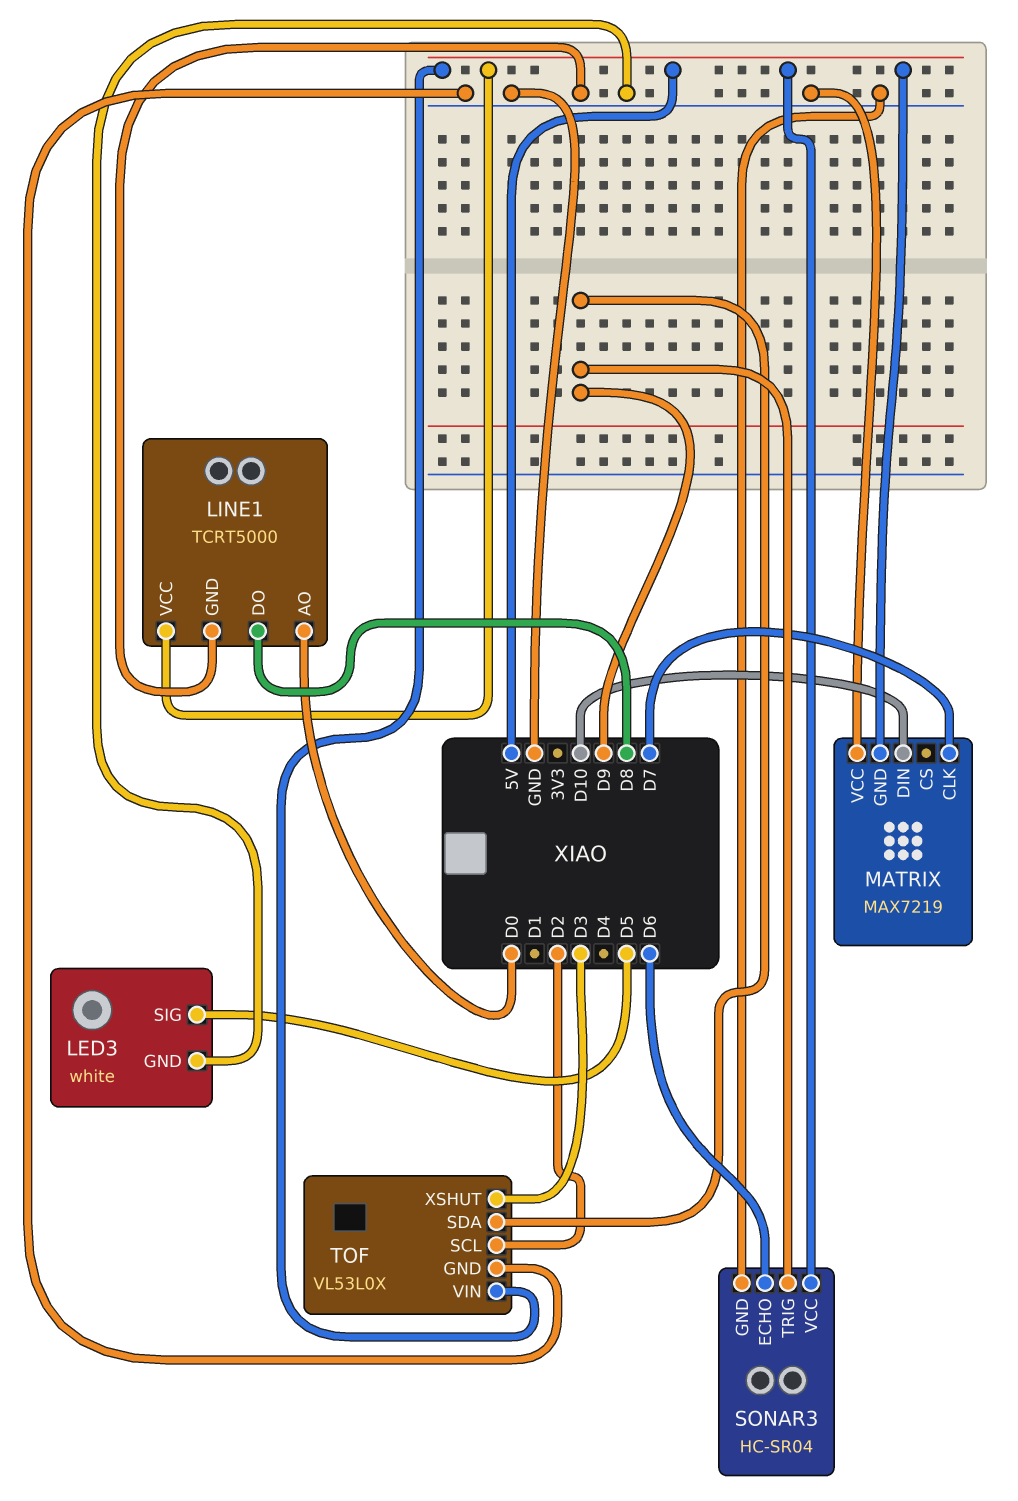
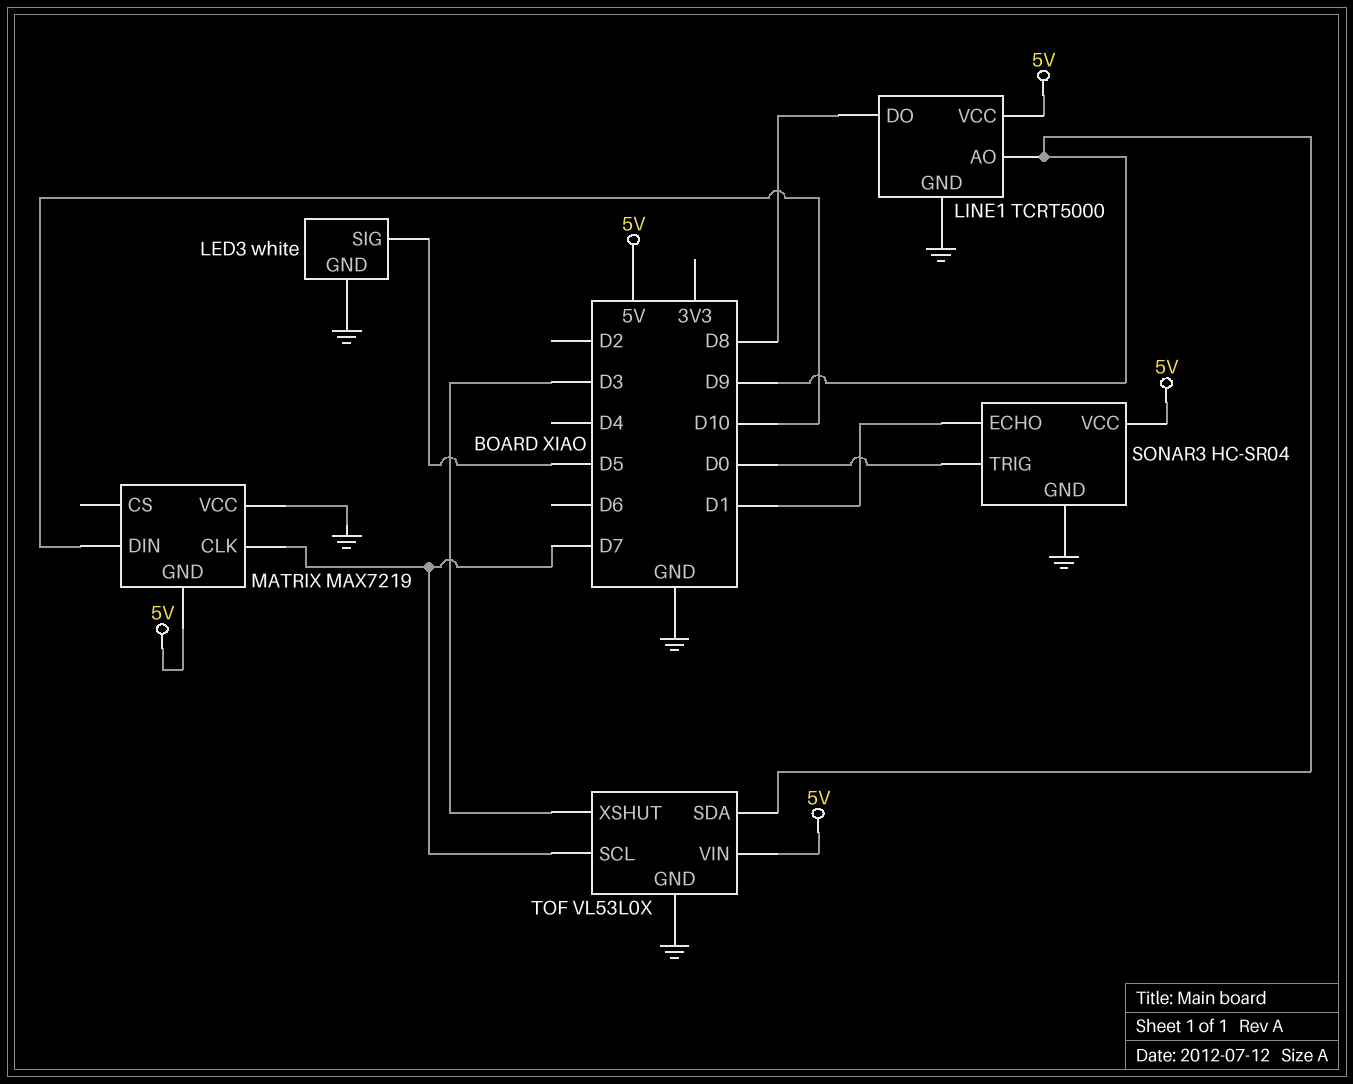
LINE1 pin AO: D0 -> D9
SONAR3 pin ECHO: D6 -> D1
SONAR3 pin TRIG: D9 -> D0
TOF pin SCL: D2 -> D7

